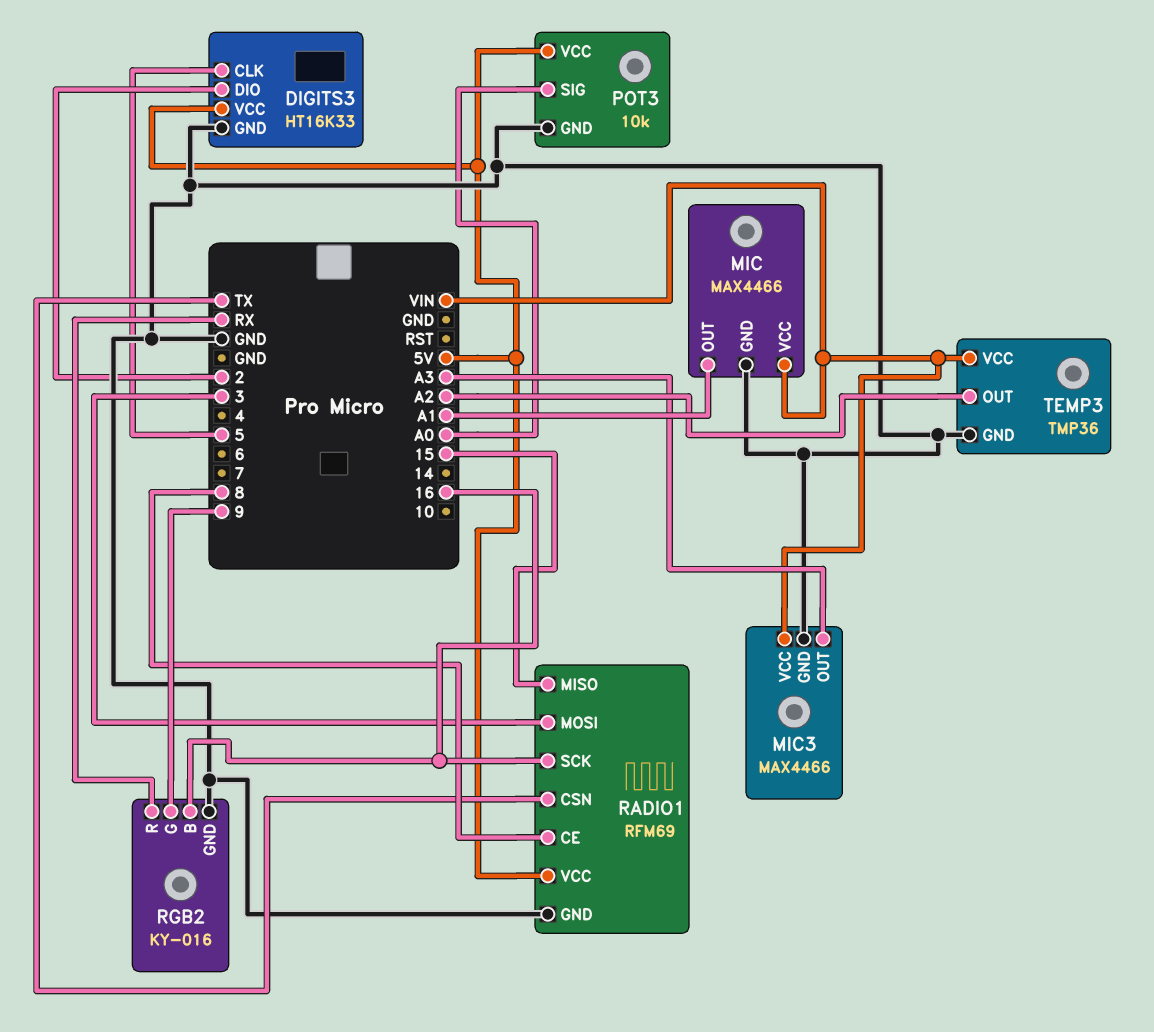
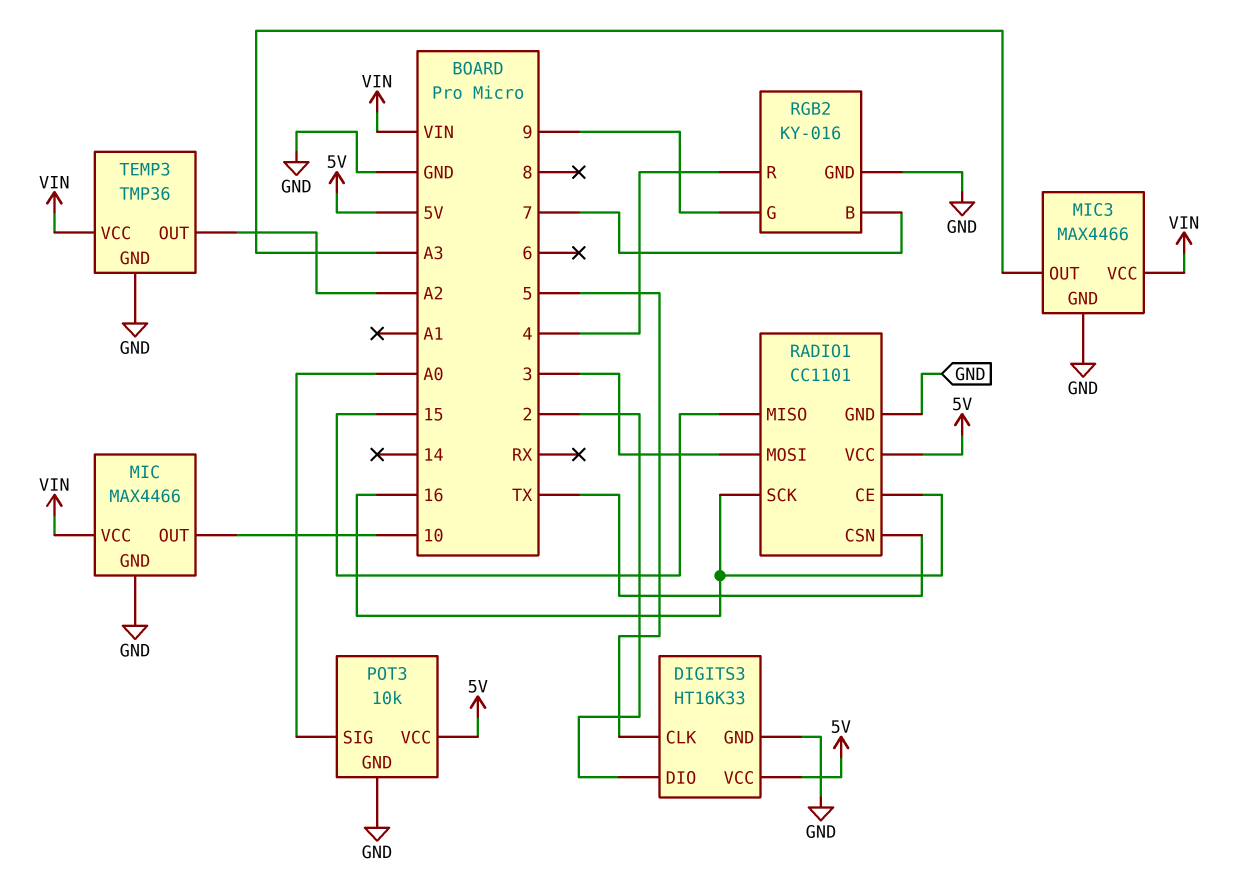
MIC pin OUT: A1 -> 10
RADIO1: RFM69 -> CC1101
RADIO1 pin CE: 8 -> 16
RGB2 pin B: 16 -> 7
RGB2 pin R: RX -> 4

